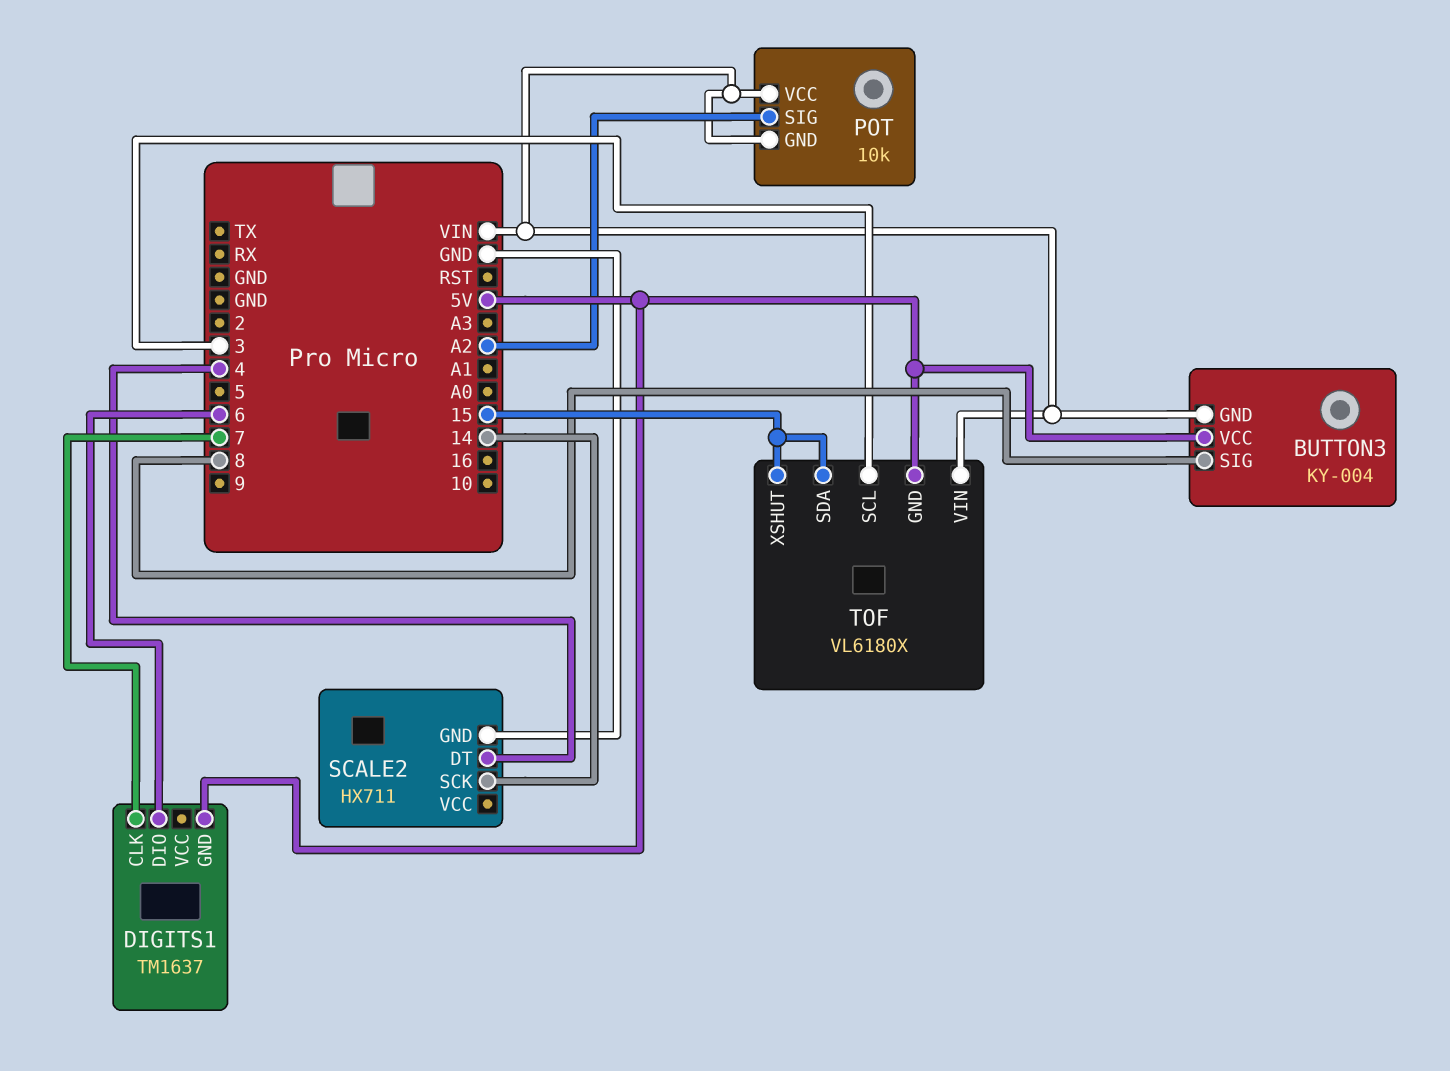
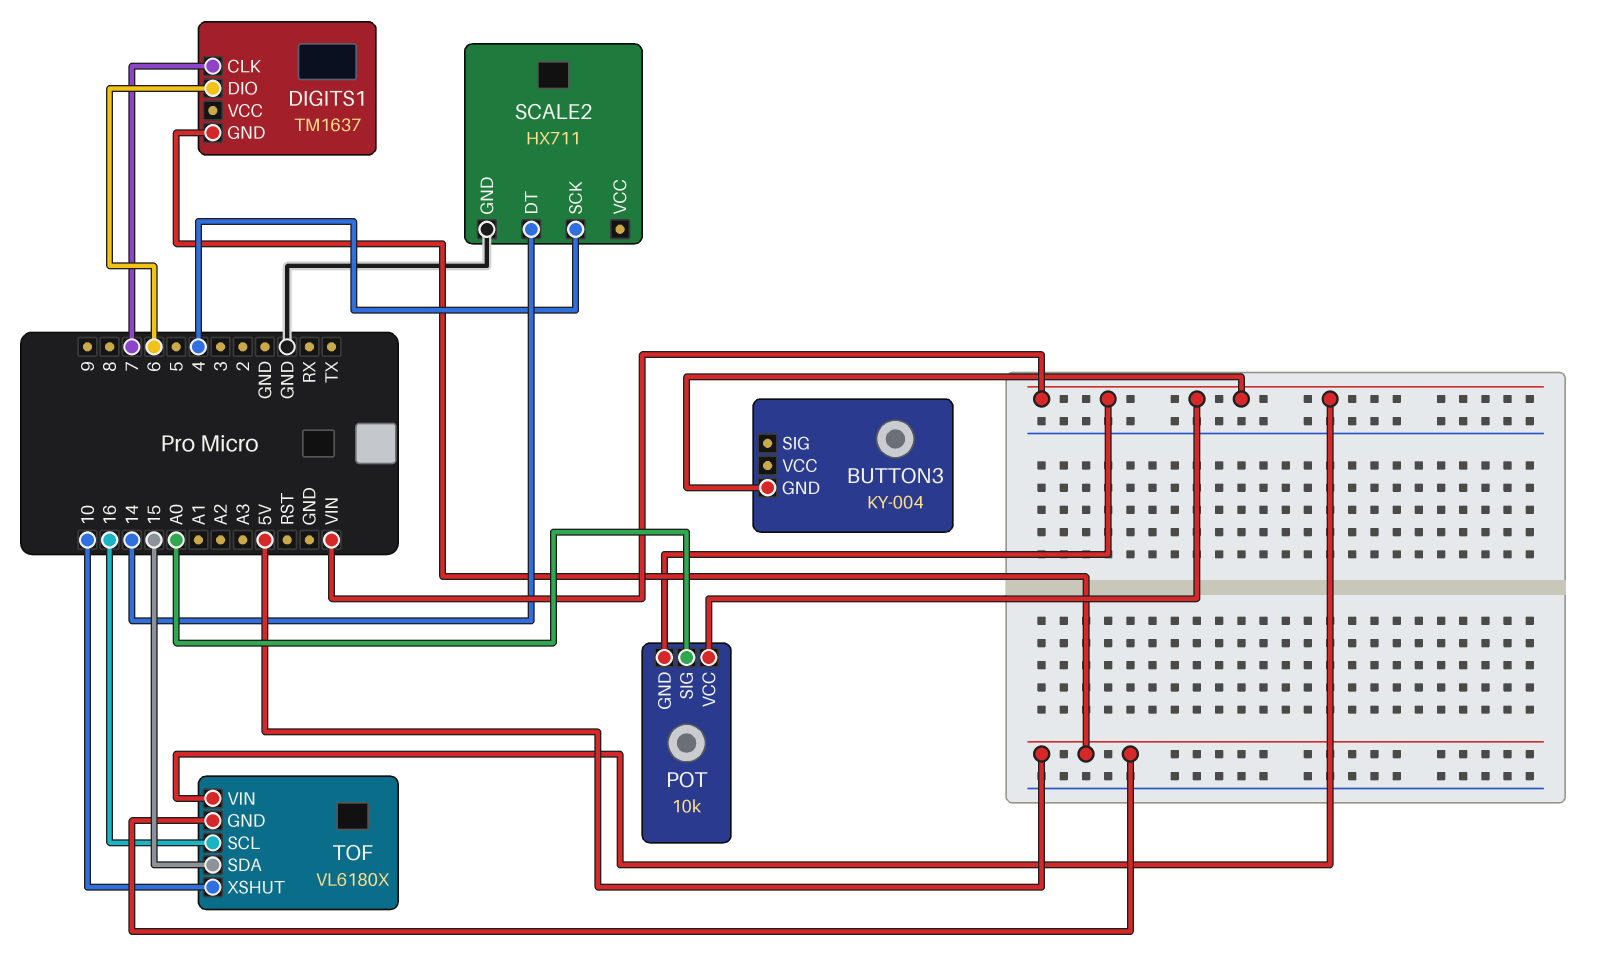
BUTTON3 pin SIG: 8 -> none
BUTTON3 pin VCC: 5V -> none
POT pin SIG: A2 -> A0
SCALE2 pin DT: 4 -> 14
SCALE2 pin SCK: 14 -> 4
TOF pin SCL: 3 -> 16
TOF pin XSHUT: 15 -> 10

